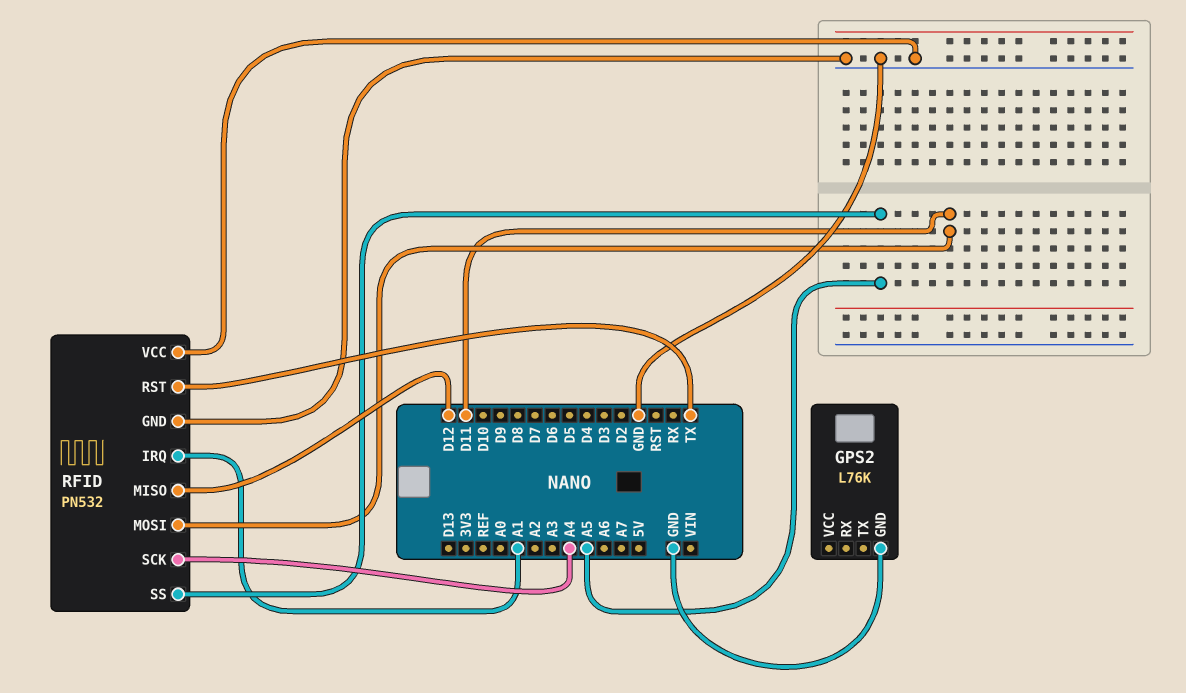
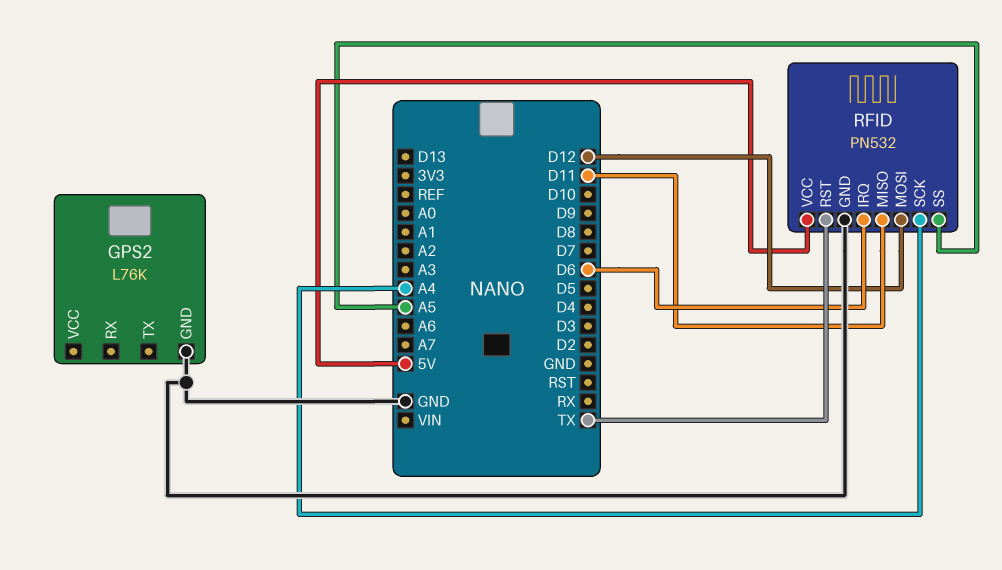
RFID pin IRQ: A1 -> D6
RFID pin MISO: D12 -> D11
RFID pin MOSI: D11 -> D12
RFID pin VCC: GND -> 5V

